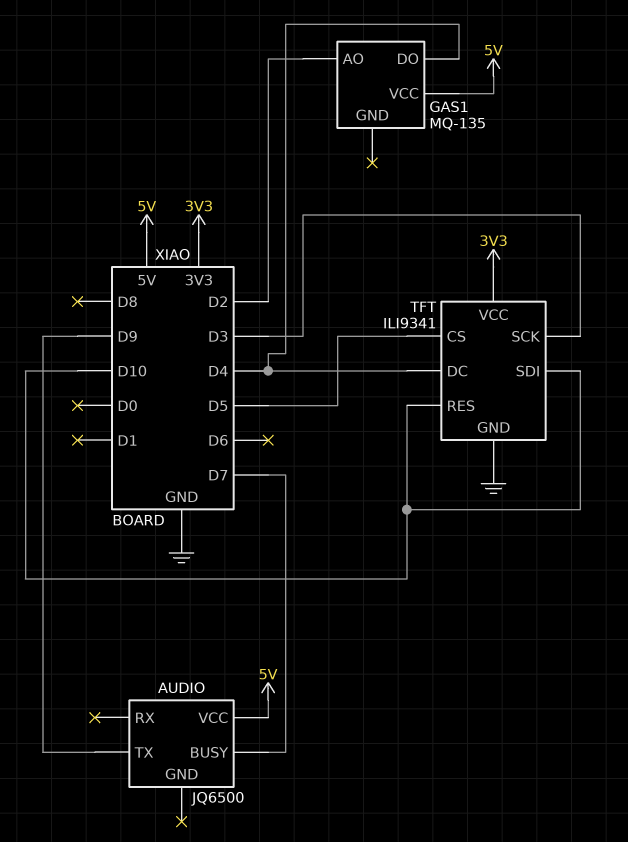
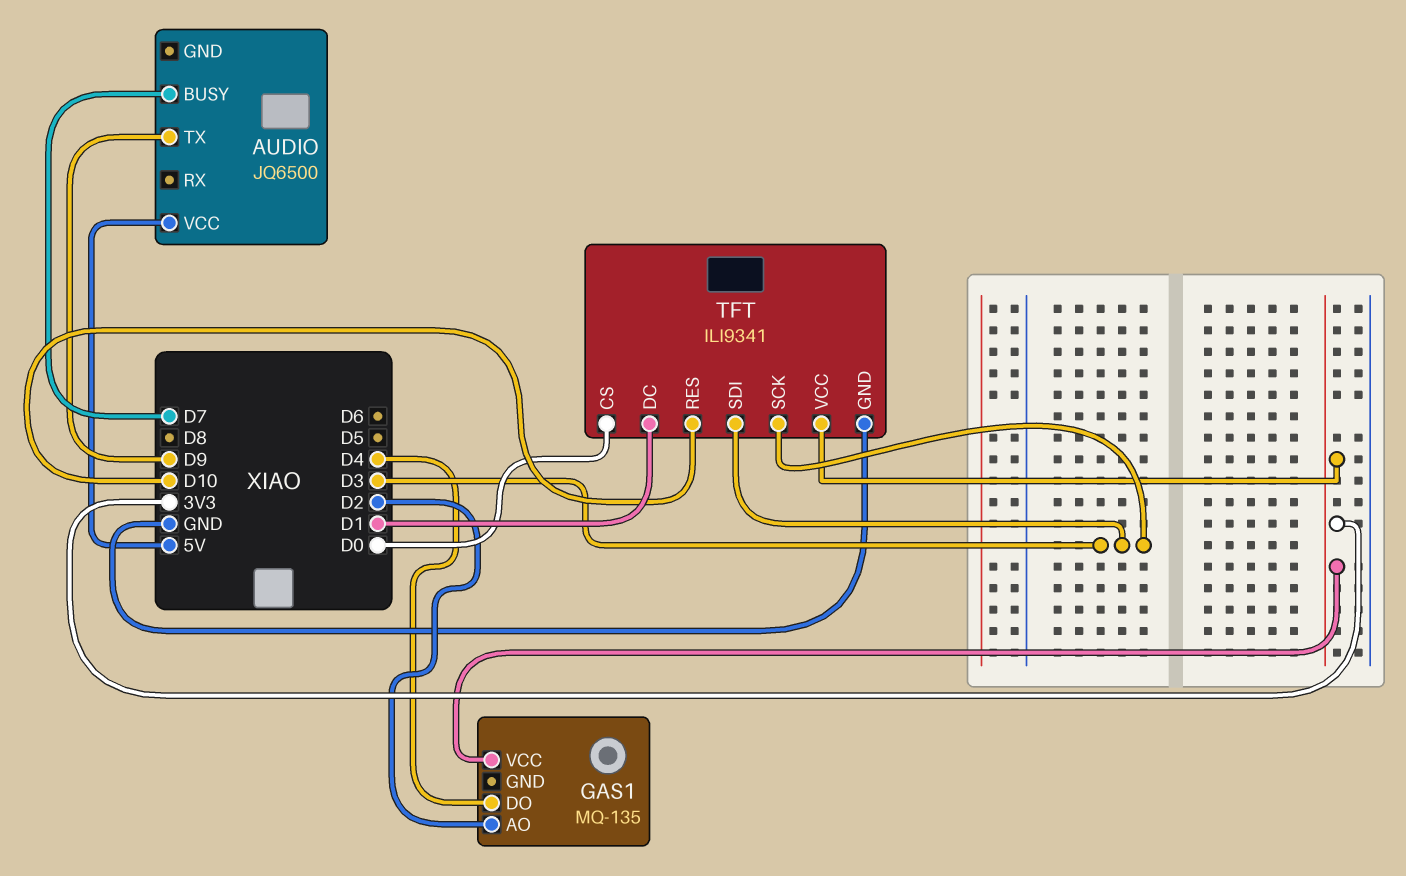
GAS1 pin VCC: 5V -> 3V3
TFT pin CS: D5 -> D0
TFT pin DC: D4 -> D1
TFT pin SDI: D10 -> D3

